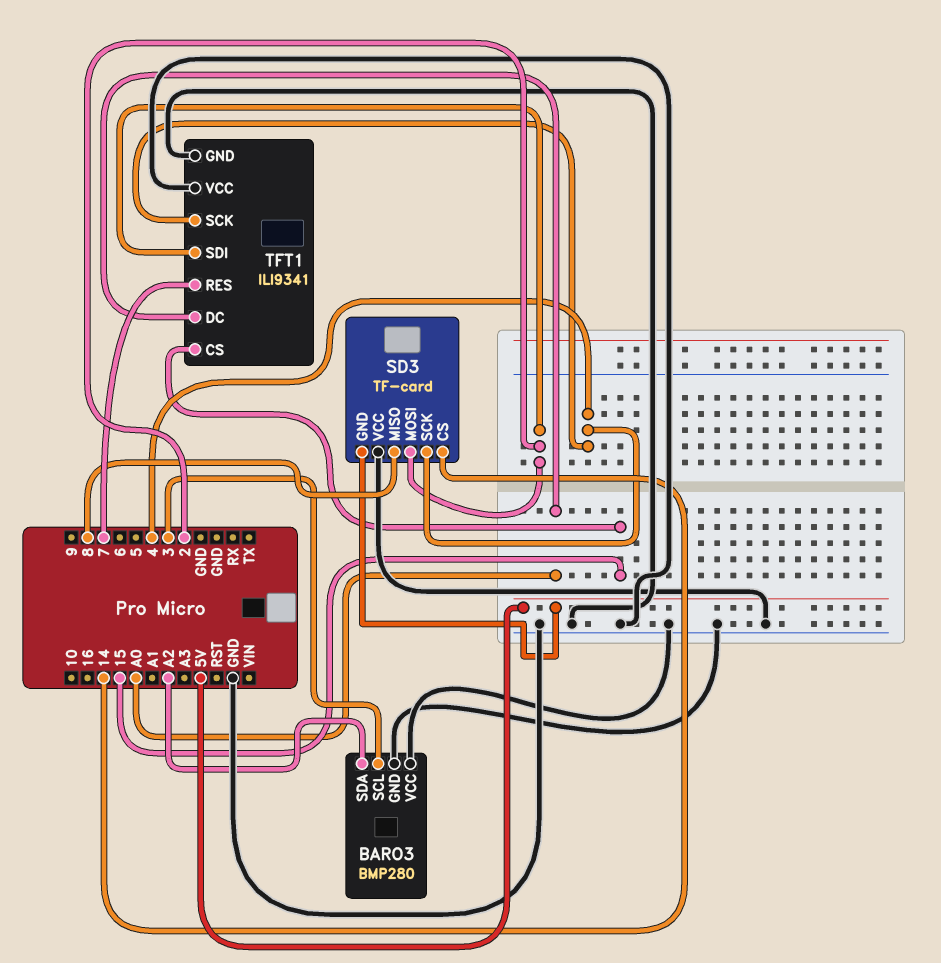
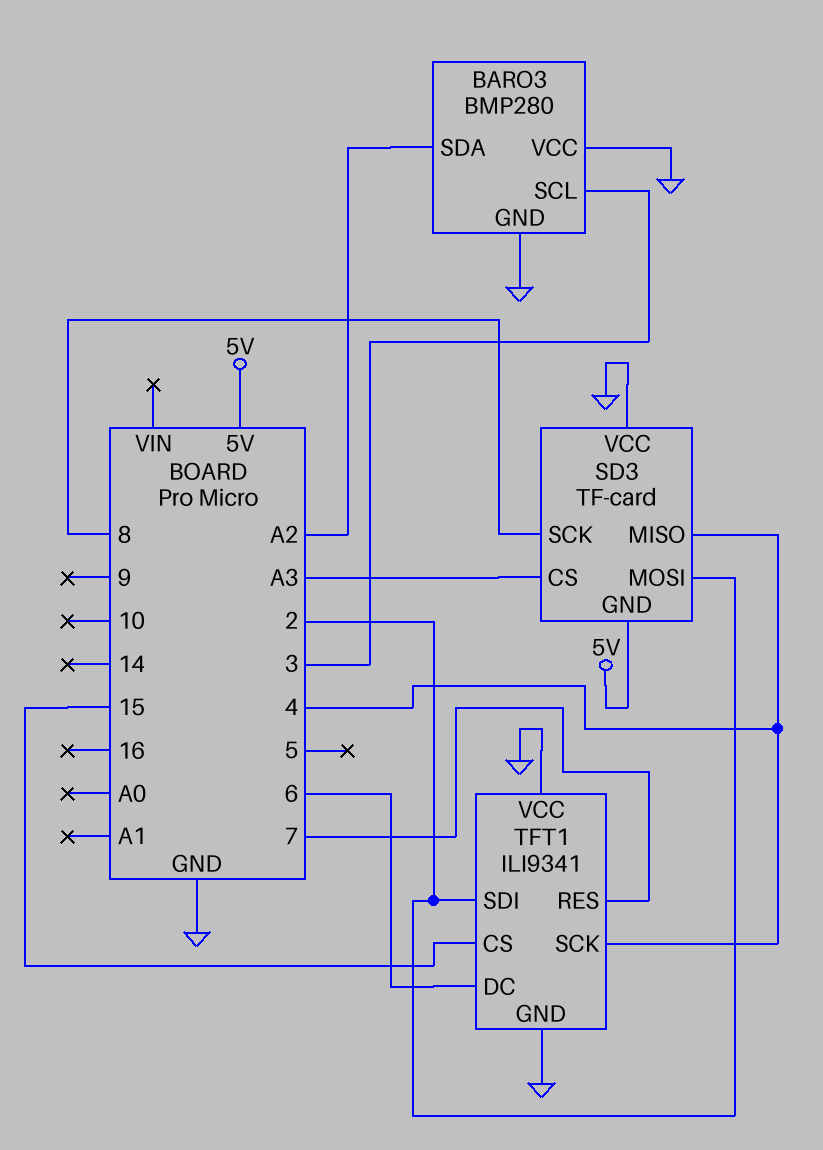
SD3 pin CS: 14 -> A3
SD3 pin MISO: 8 -> 4
SD3 pin SCK: 4 -> 8
TFT1 pin DC: A0 -> 6

